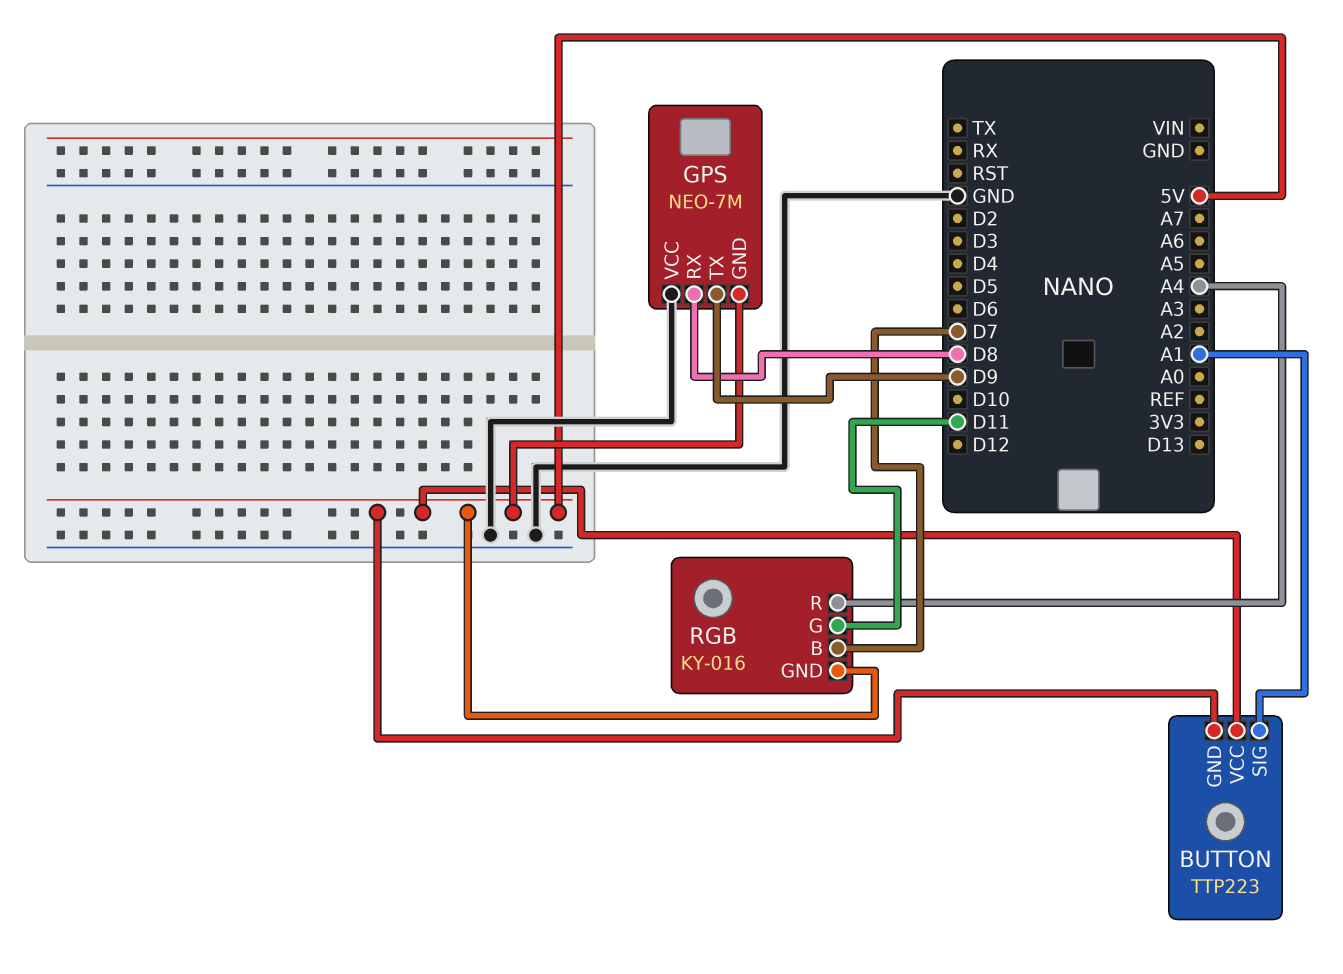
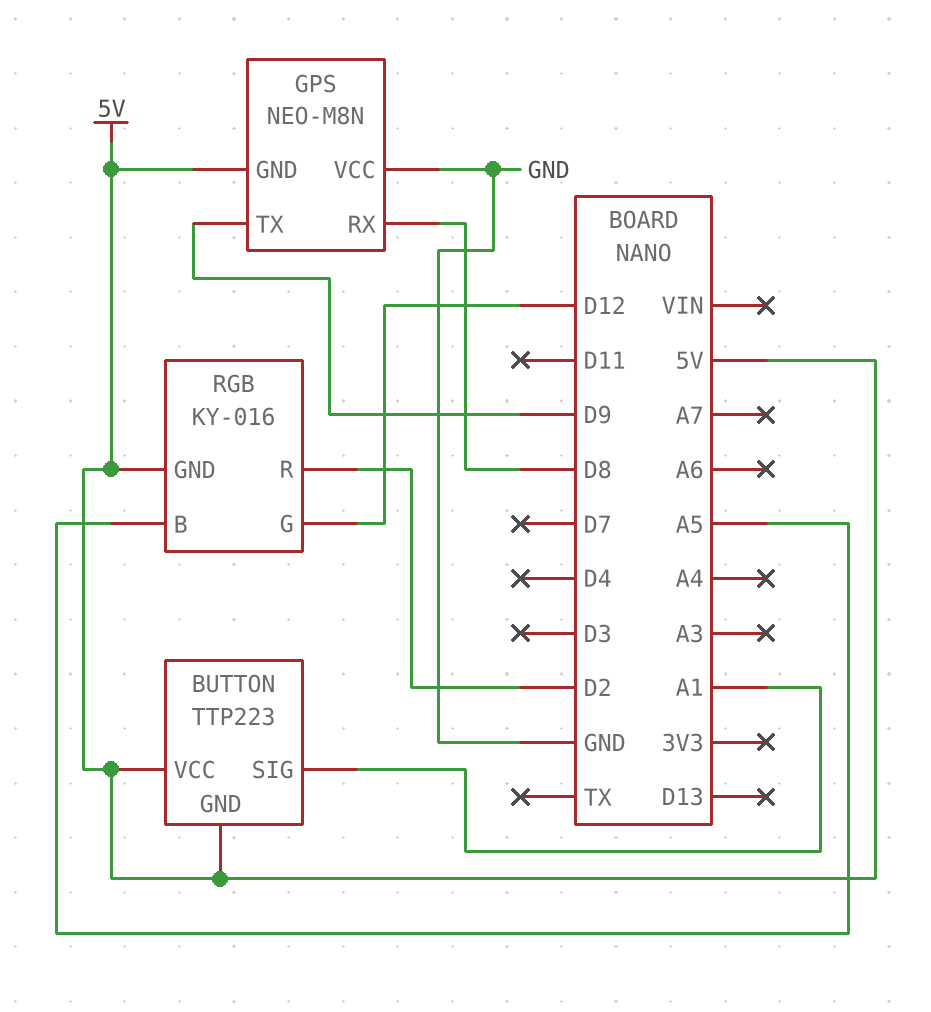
GPS: NEO-7M -> NEO-M8N
RGB pin B: D7 -> A5
RGB pin G: D11 -> D12
RGB pin R: A4 -> D2

